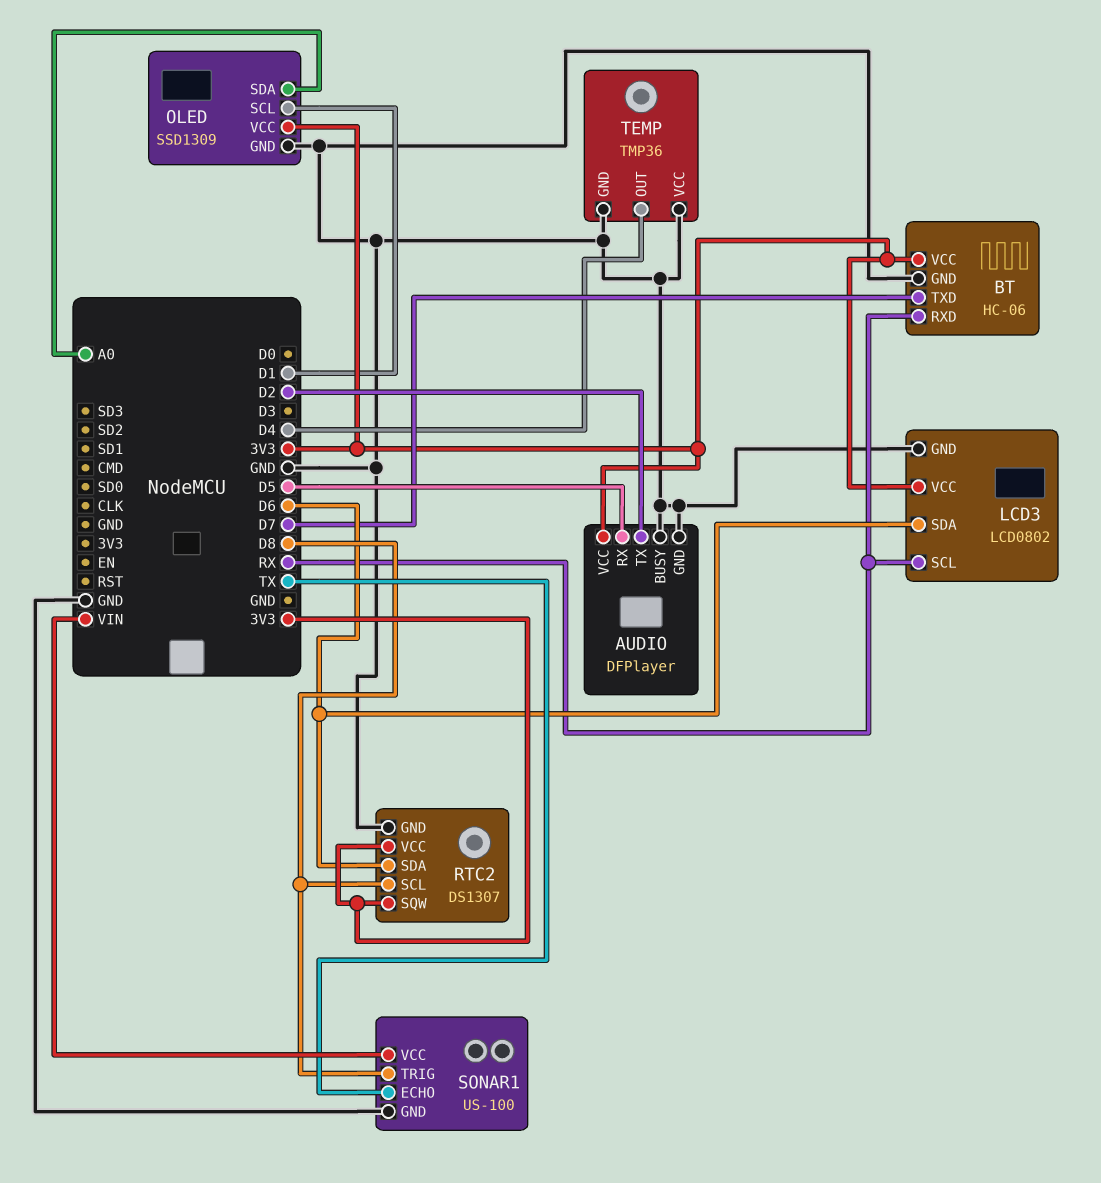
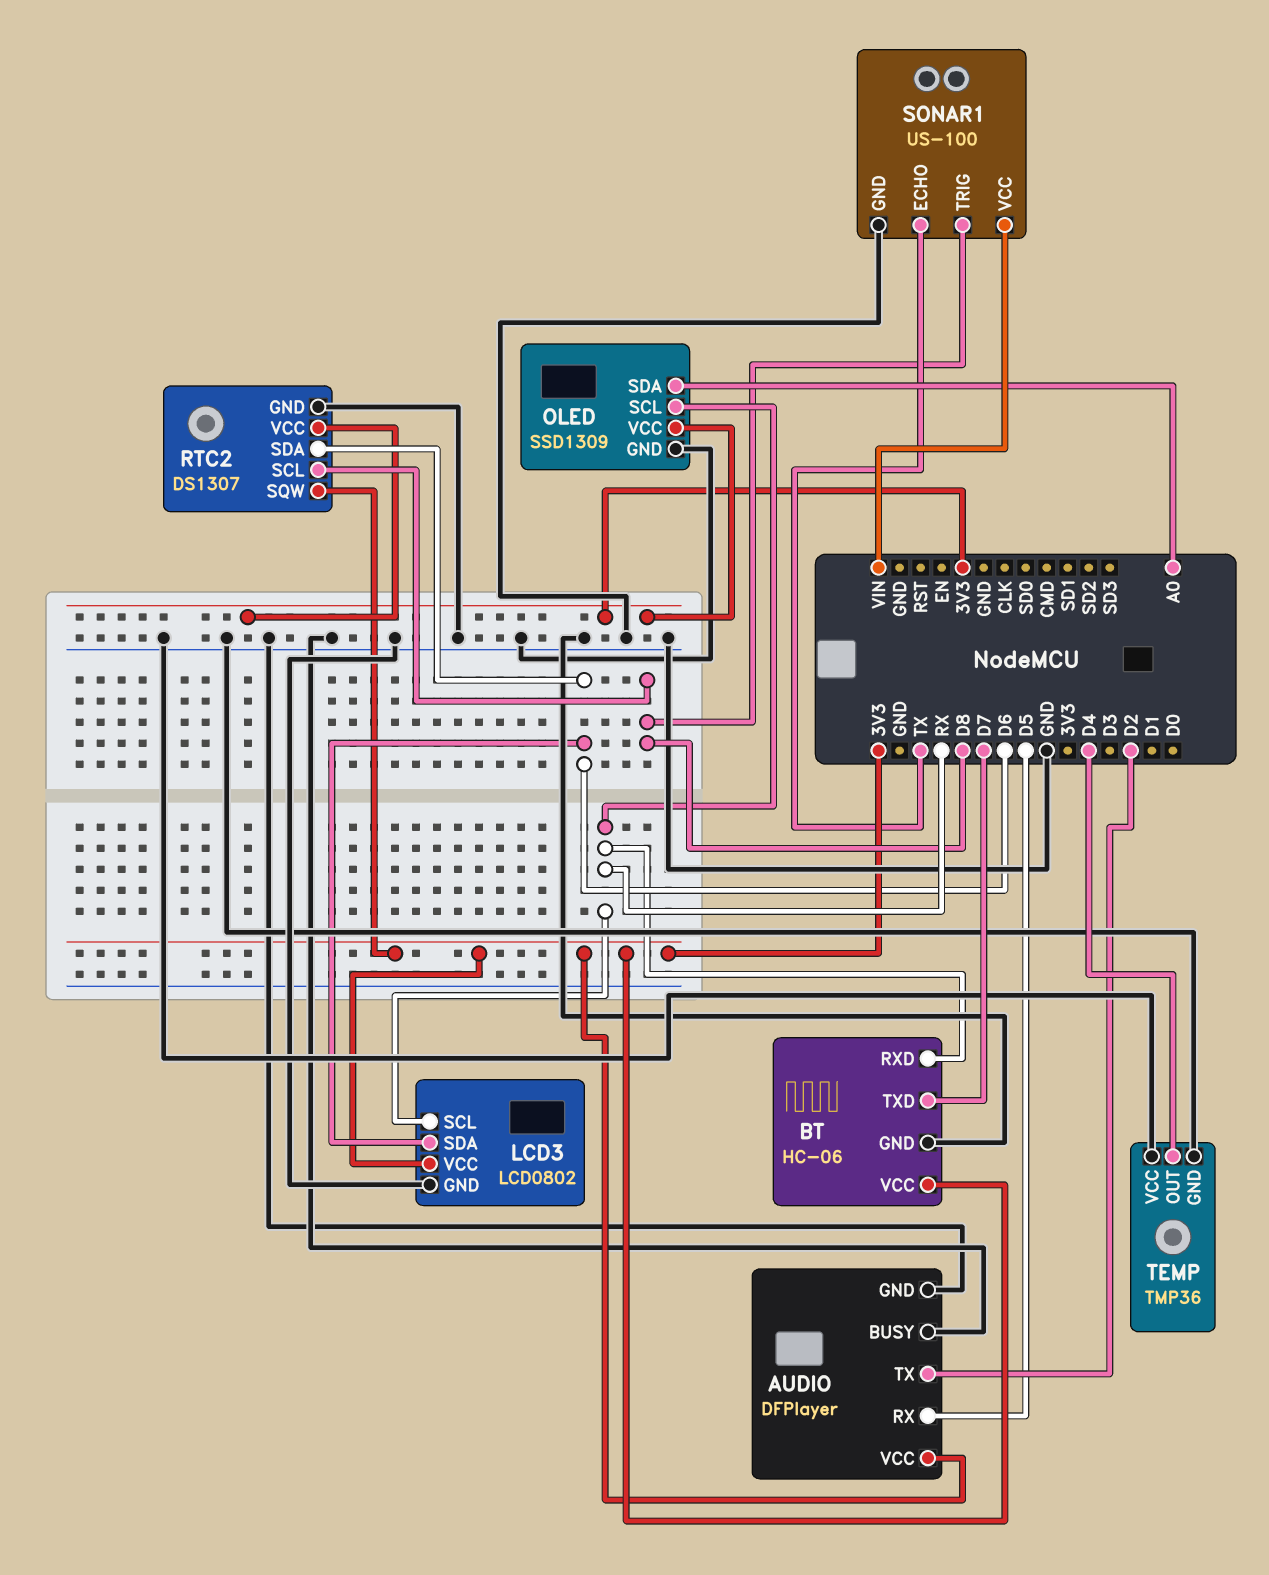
OLED pin SCL: D1 -> RX

